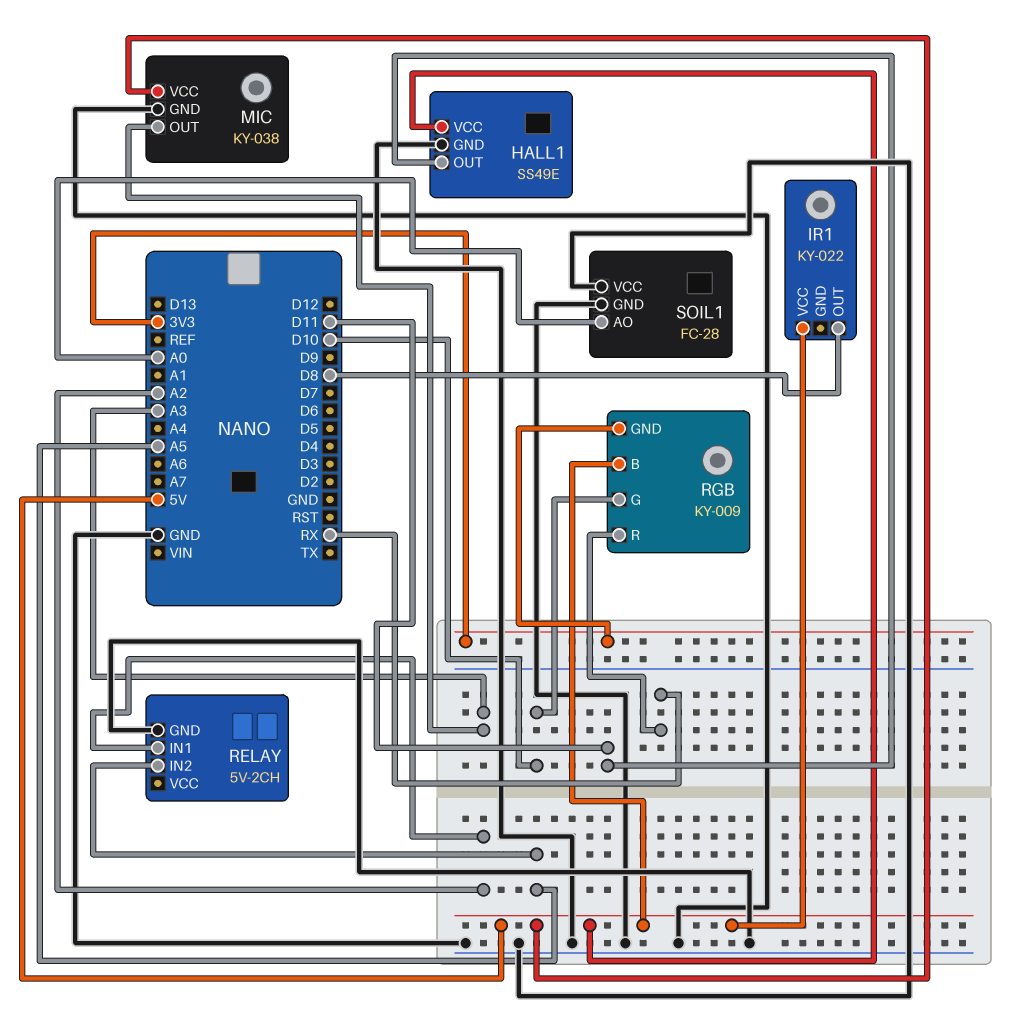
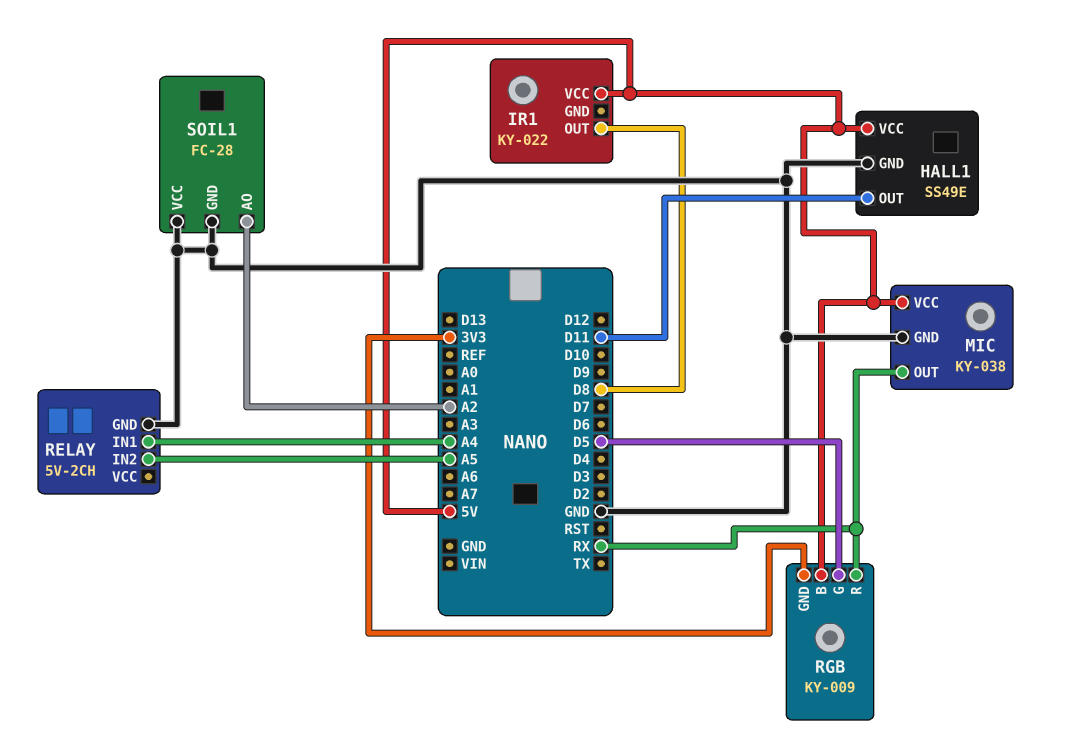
MIC pin OUT: A3 -> RX
RELAY pin IN1: A2 -> A4
RGB pin G: D10 -> D5
SOIL1 pin AO: A0 -> A2

